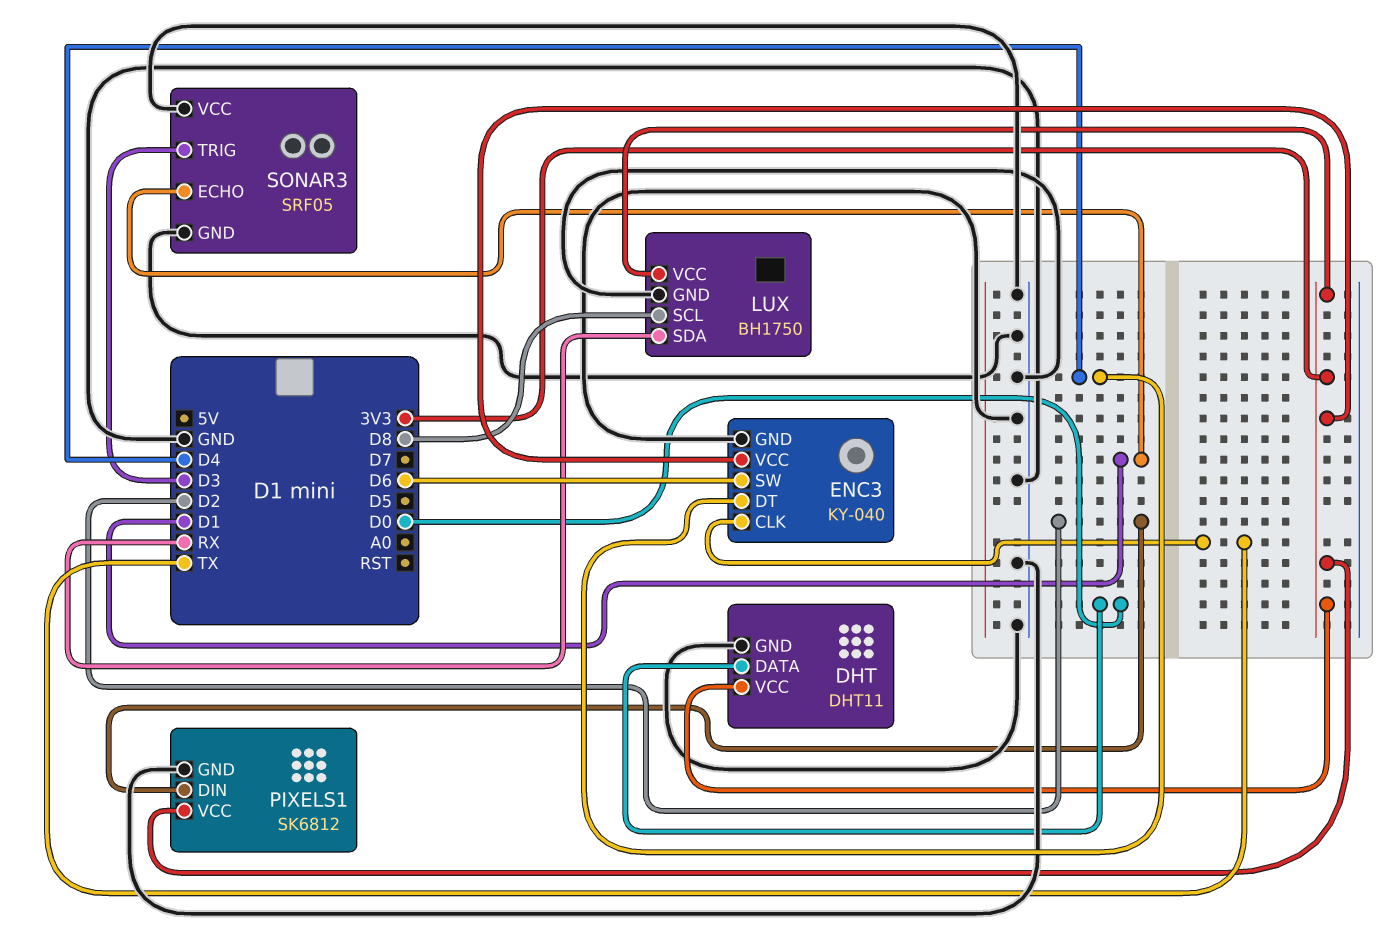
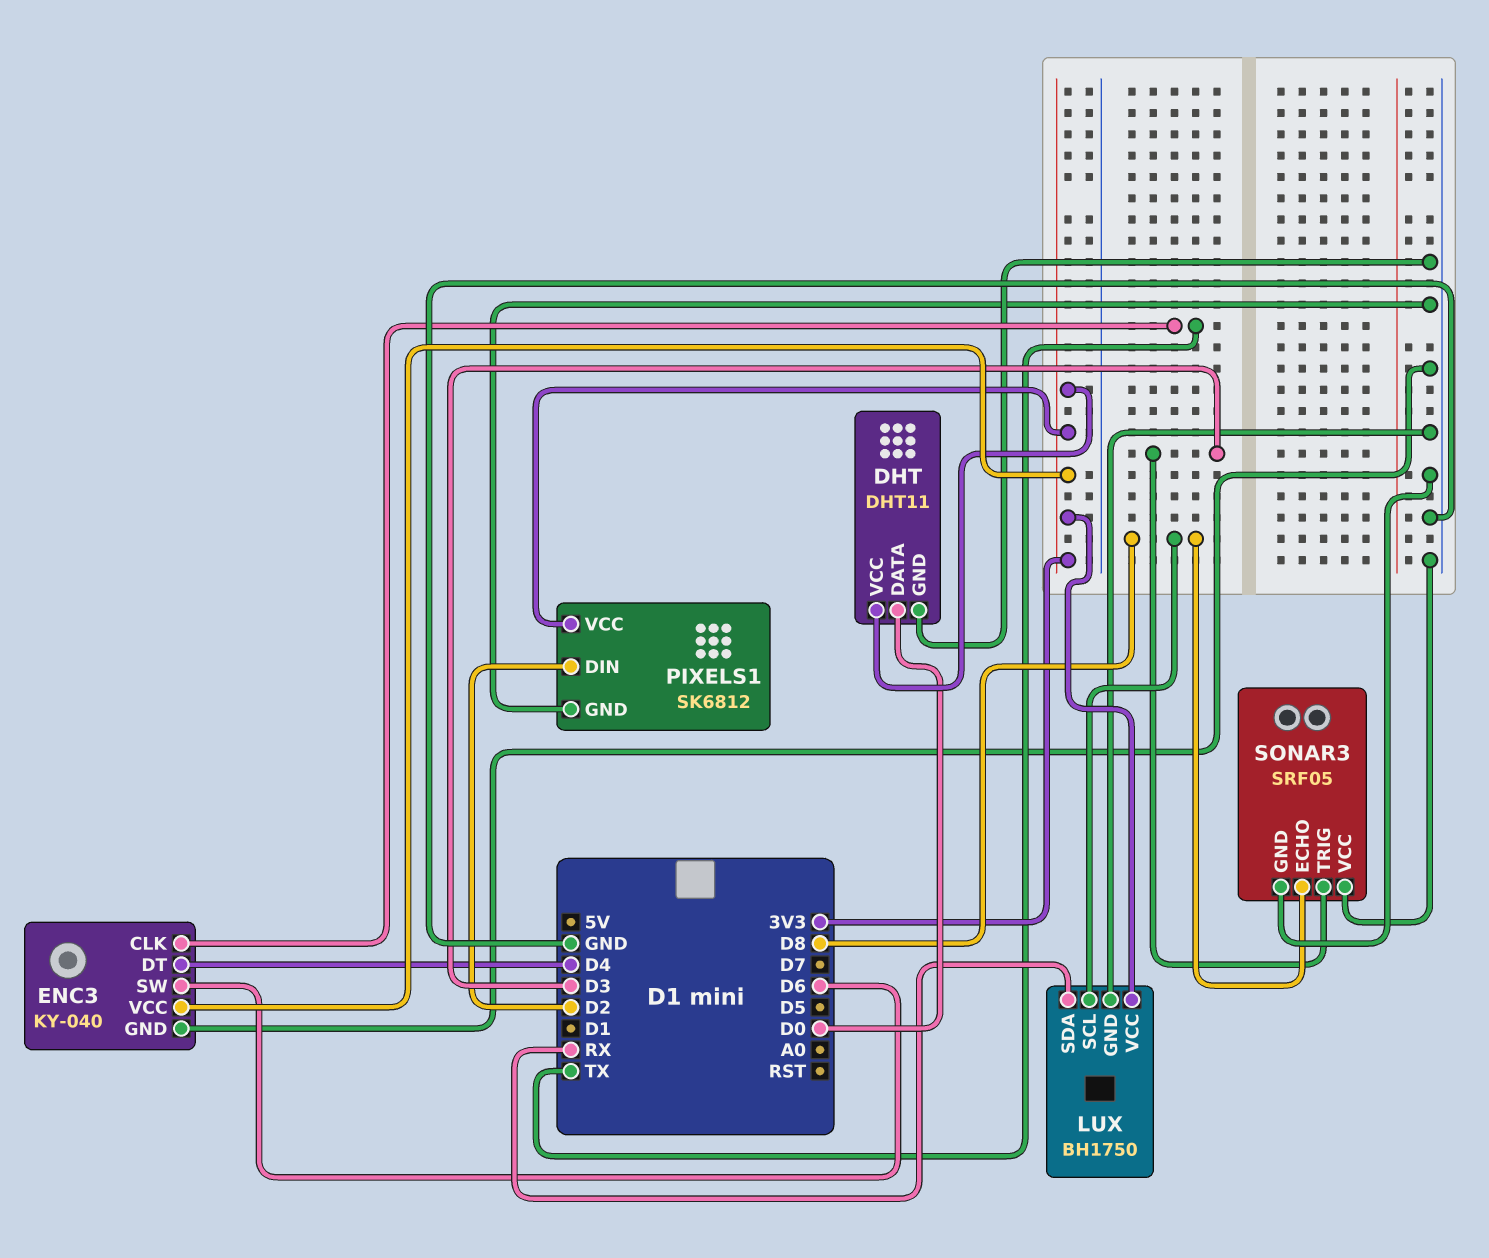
SONAR3 pin ECHO: D1 -> D8

